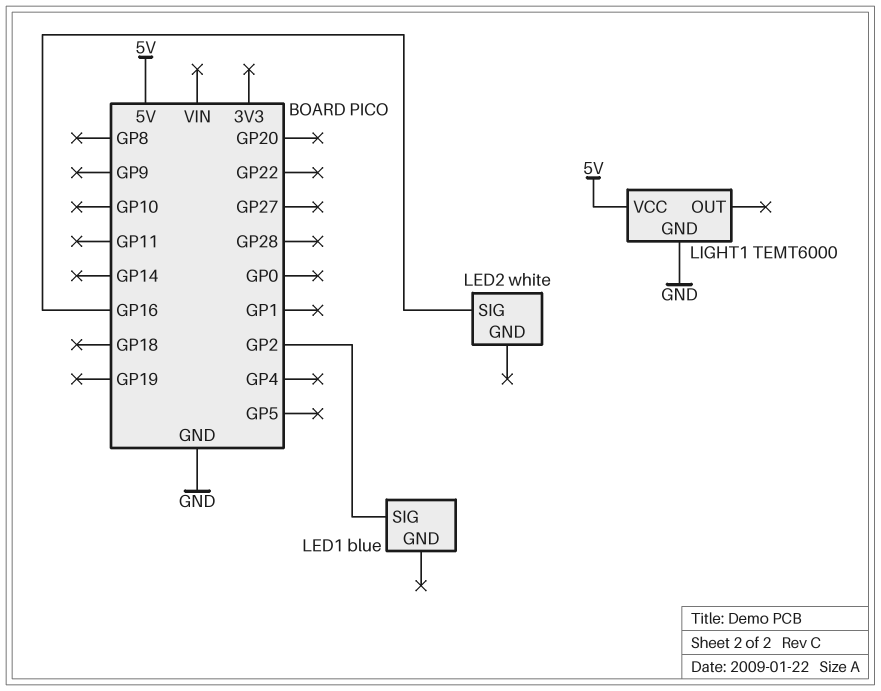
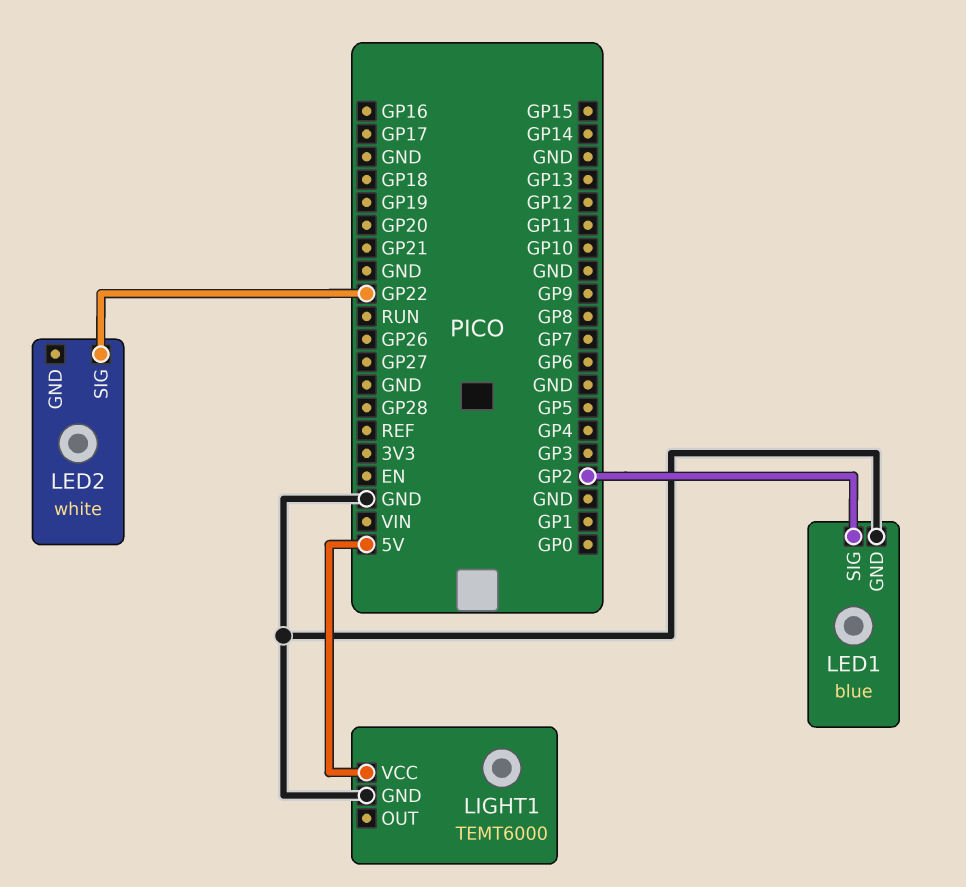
LED1 pin GND: none -> GND
LED2 pin SIG: GP16 -> GP22

